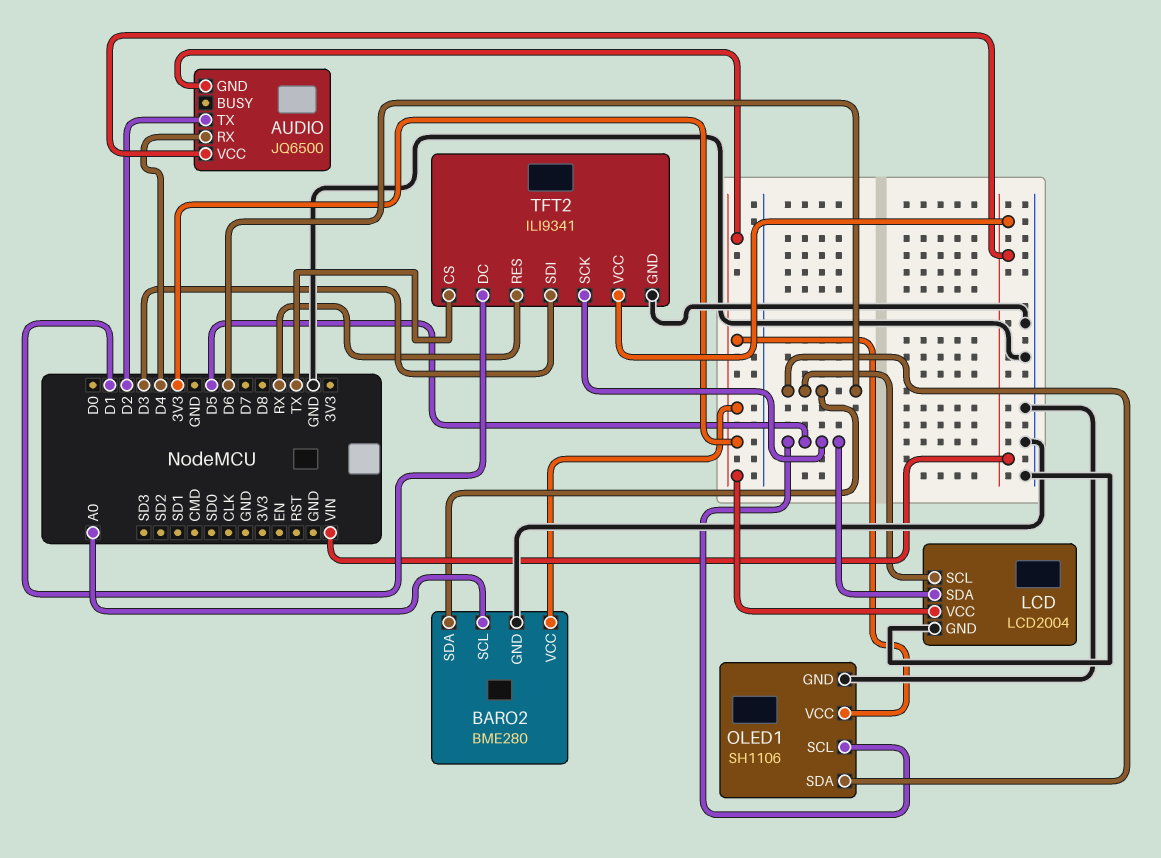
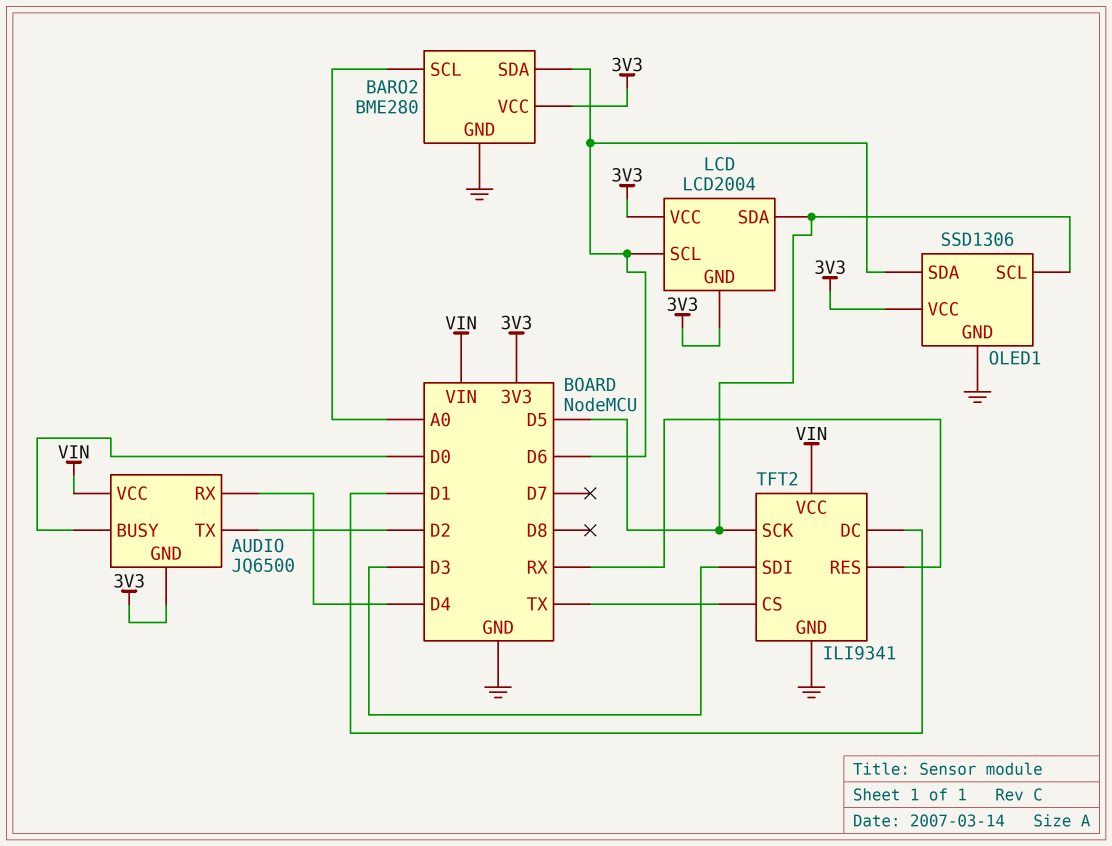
AUDIO pin BUSY: none -> D0
LCD pin GND: GND -> 3V3
OLED1: SH1106 -> SSD1306

